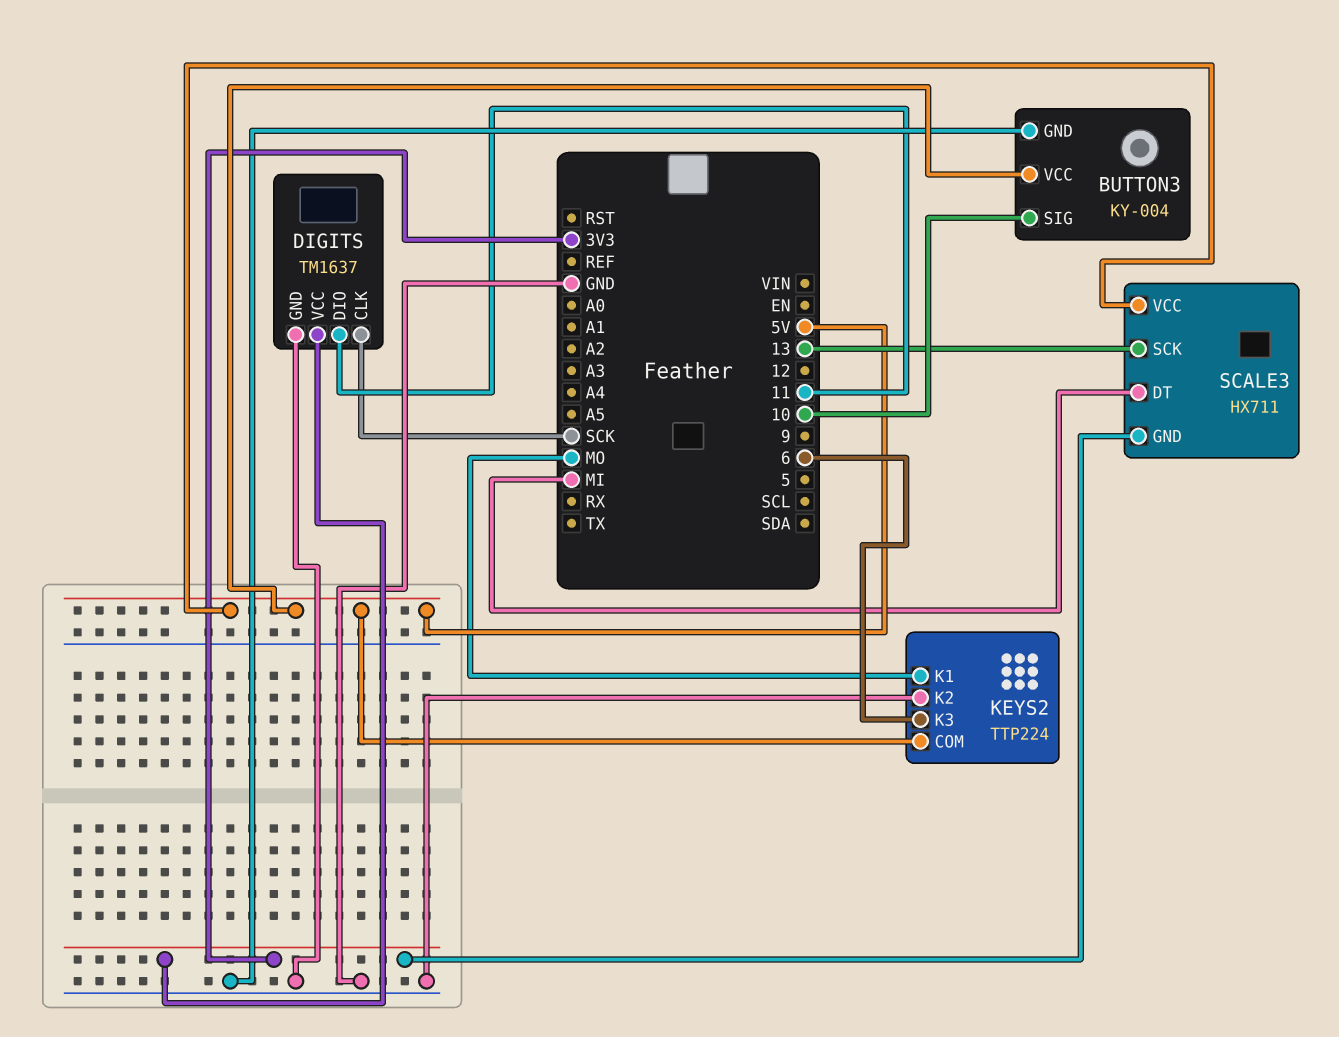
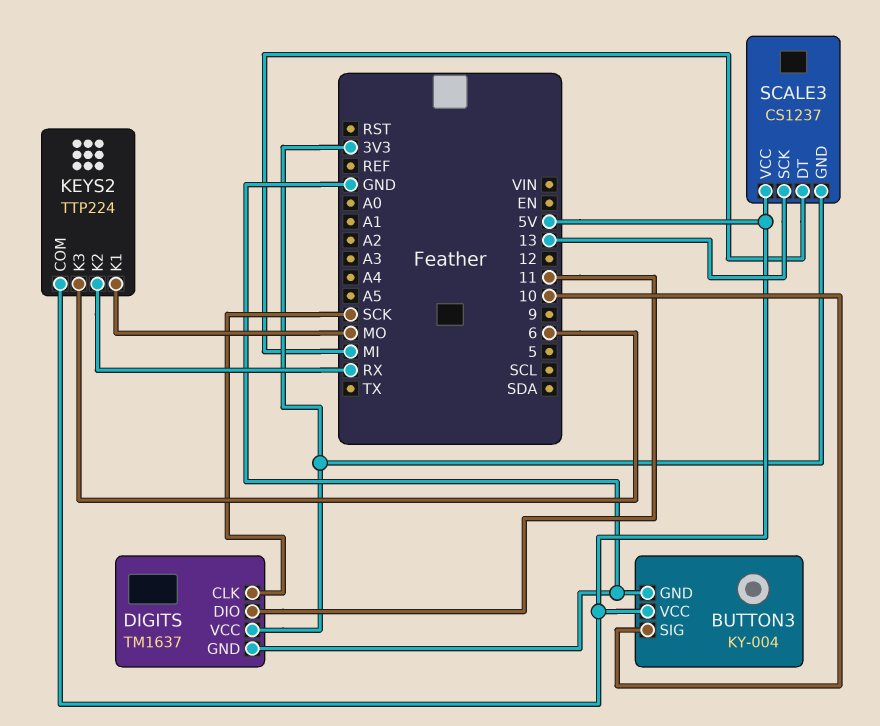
KEYS2 pin K2: GND -> RX
SCALE3: HX711 -> CS1237

